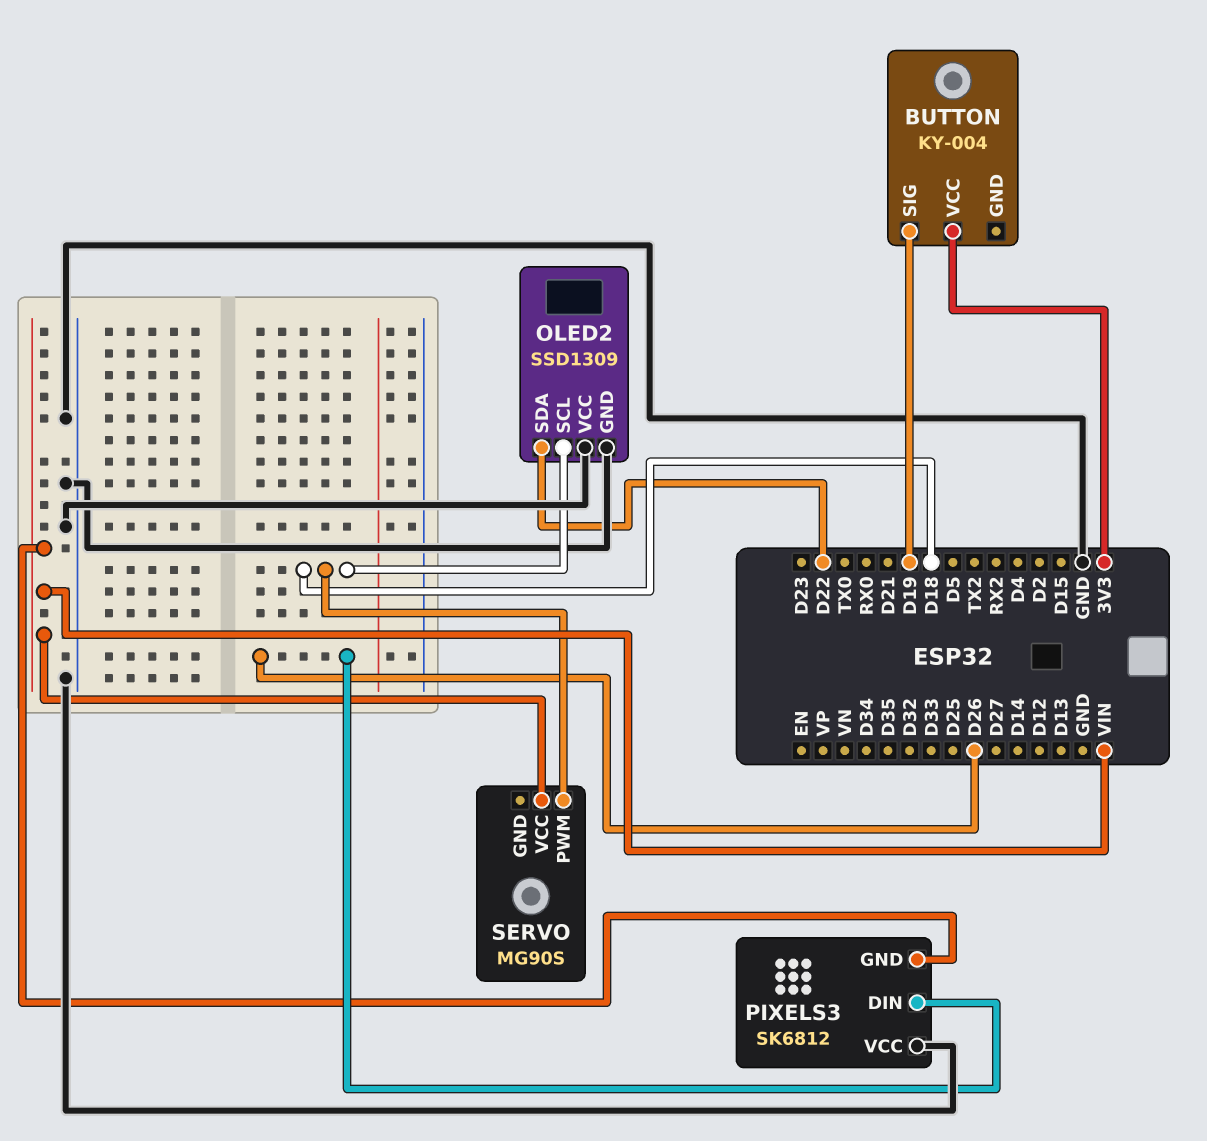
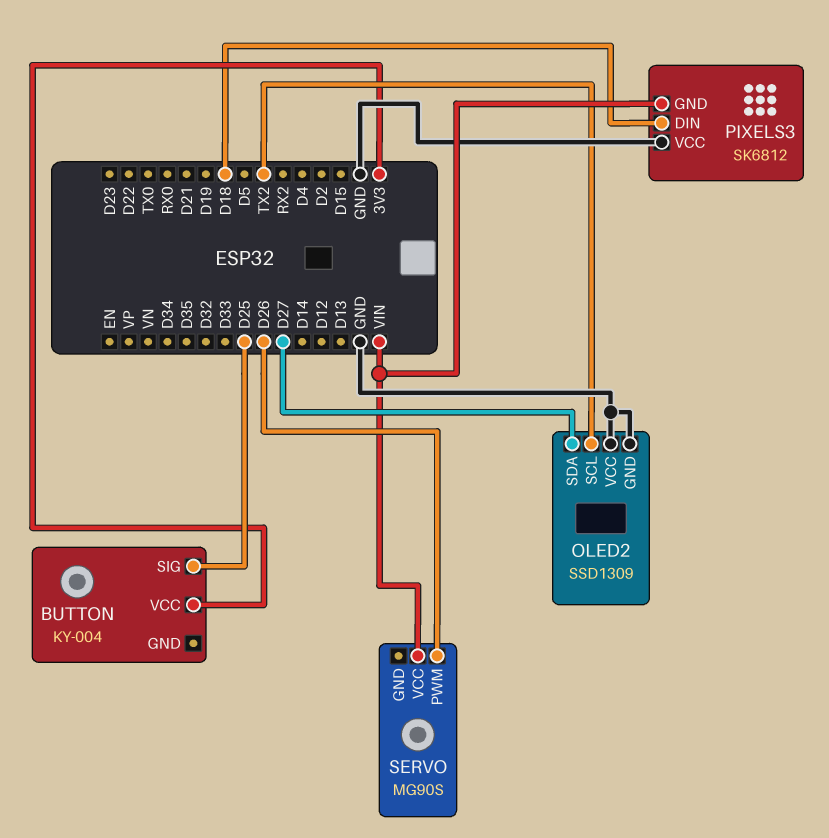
BUTTON pin SIG: D19 -> D25
OLED2 pin SCL: D18 -> TX2
OLED2 pin SDA: D22 -> D27
PIXELS3 pin DIN: D26 -> D18
SERVO pin PWM: D18 -> D26

